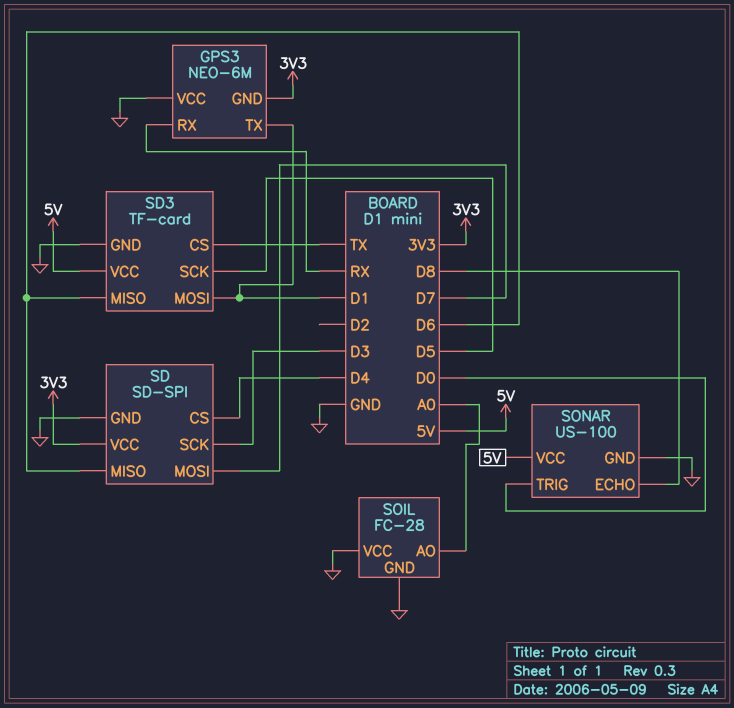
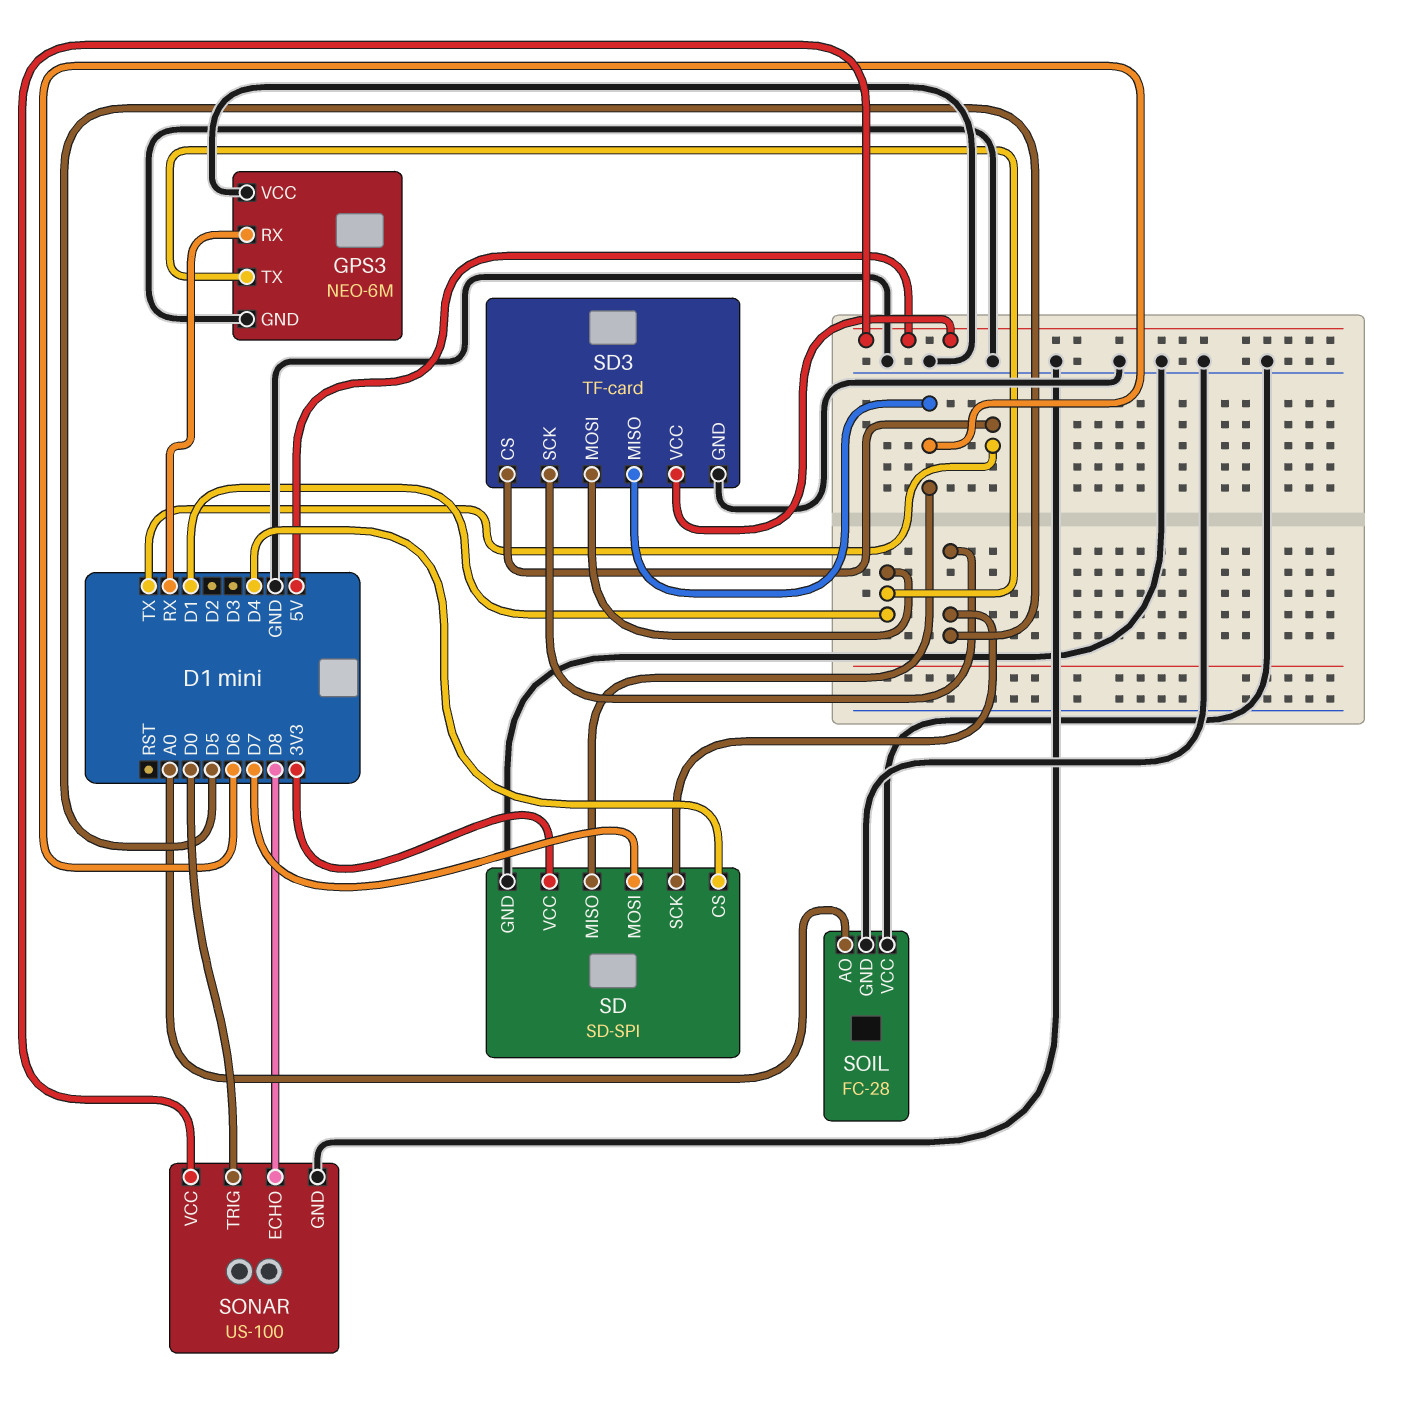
GPS3 pin GND: 3V3 -> GND
SD pin SCK: D3 -> D5

